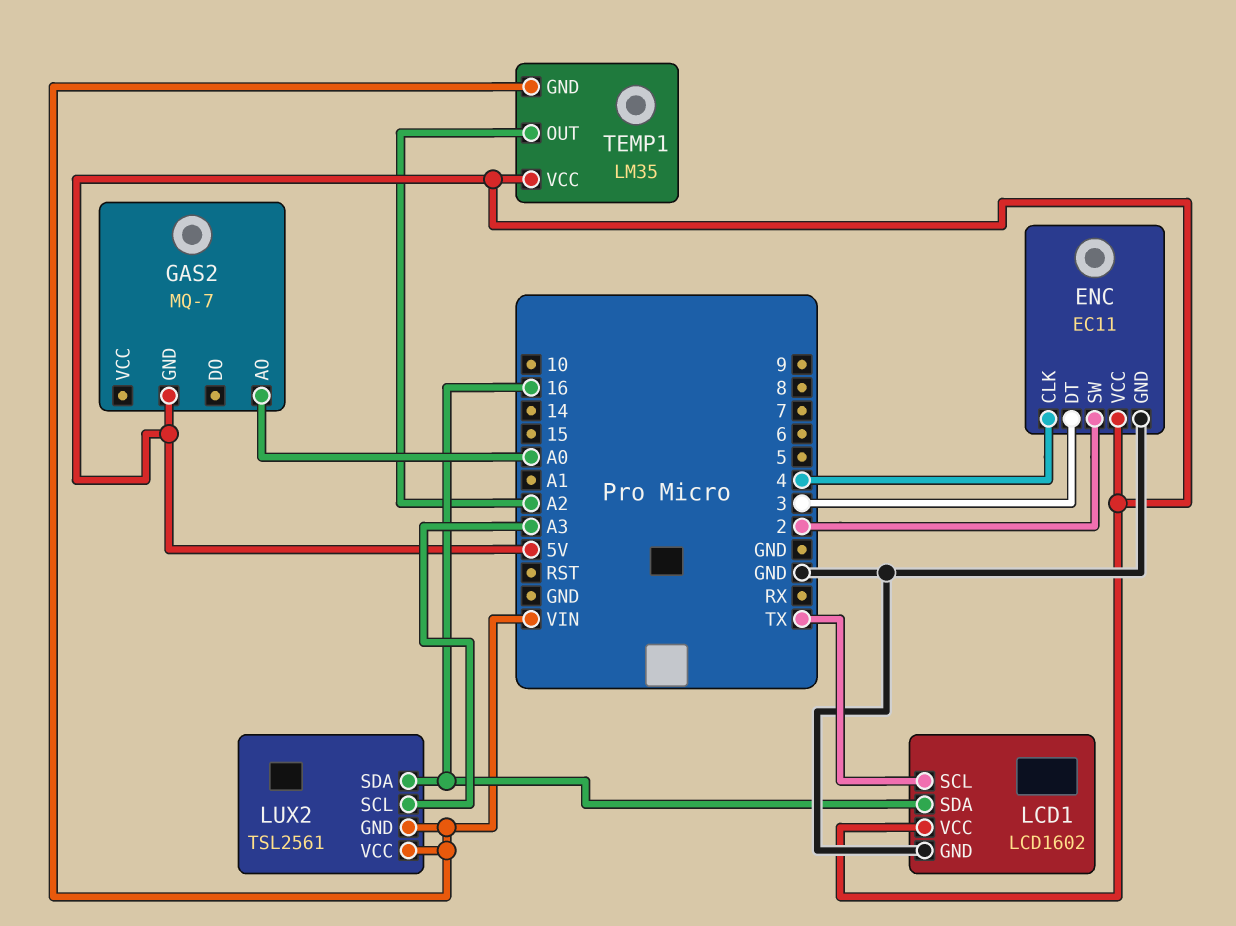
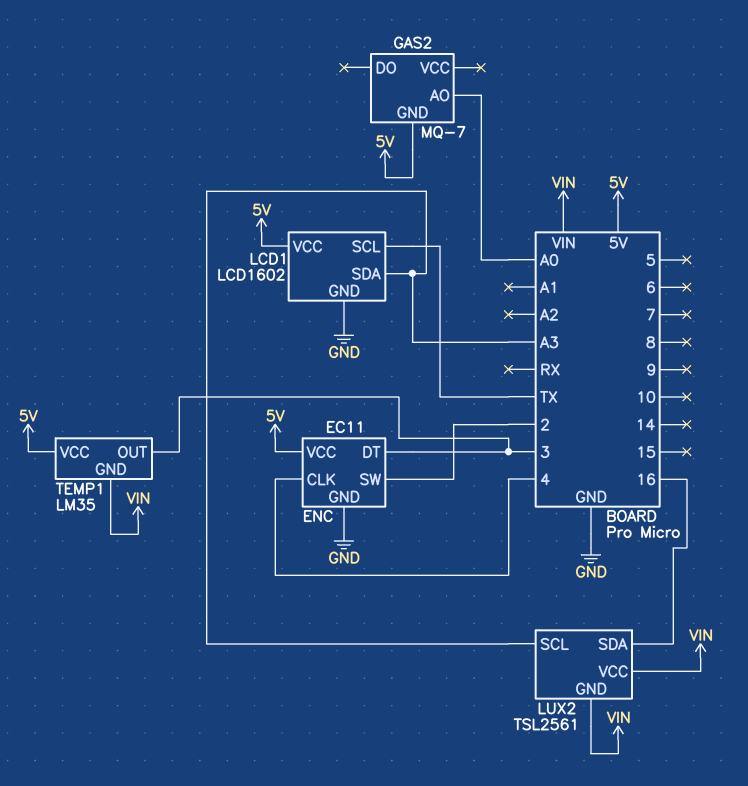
LCD1 pin SDA: 16 -> A3
TEMP1 pin OUT: A2 -> 3

